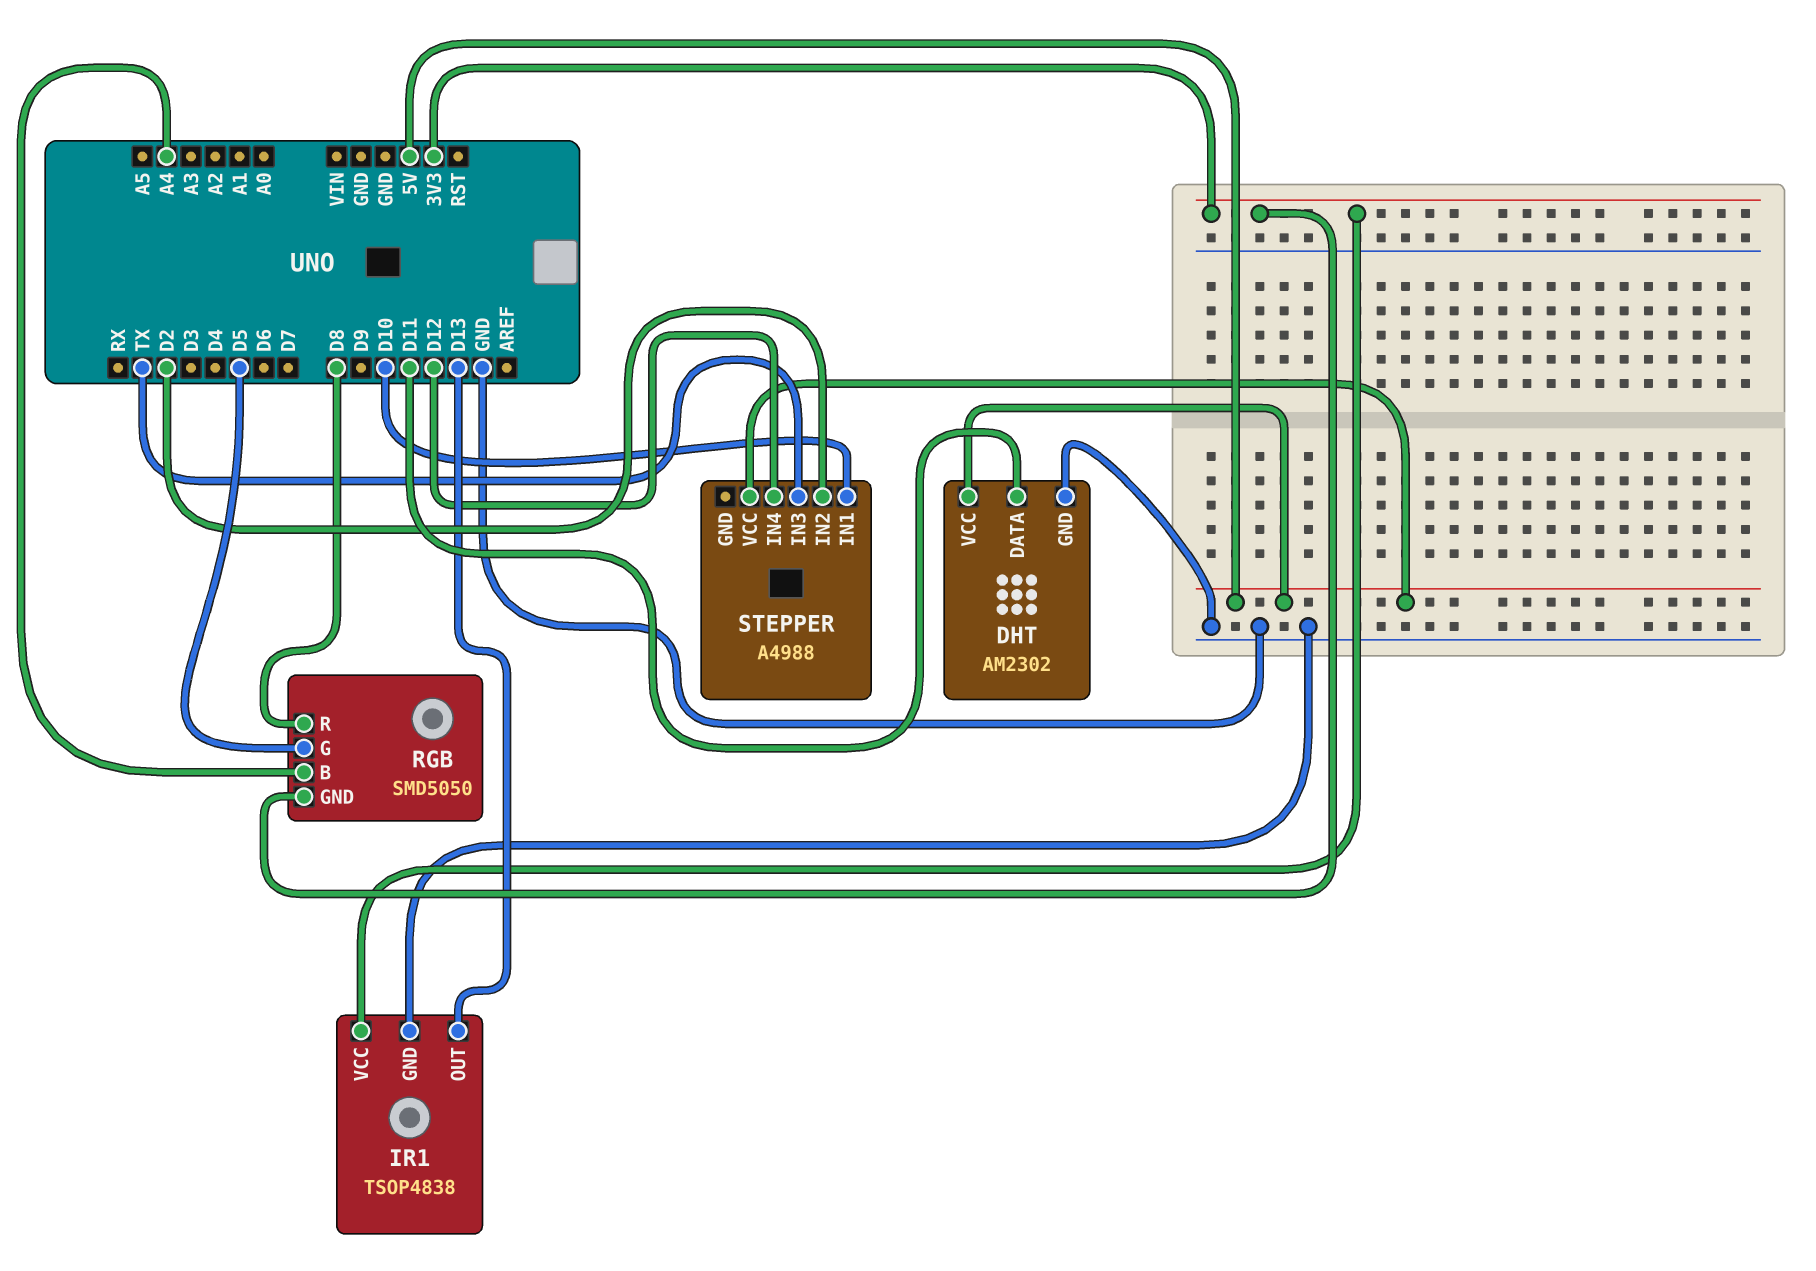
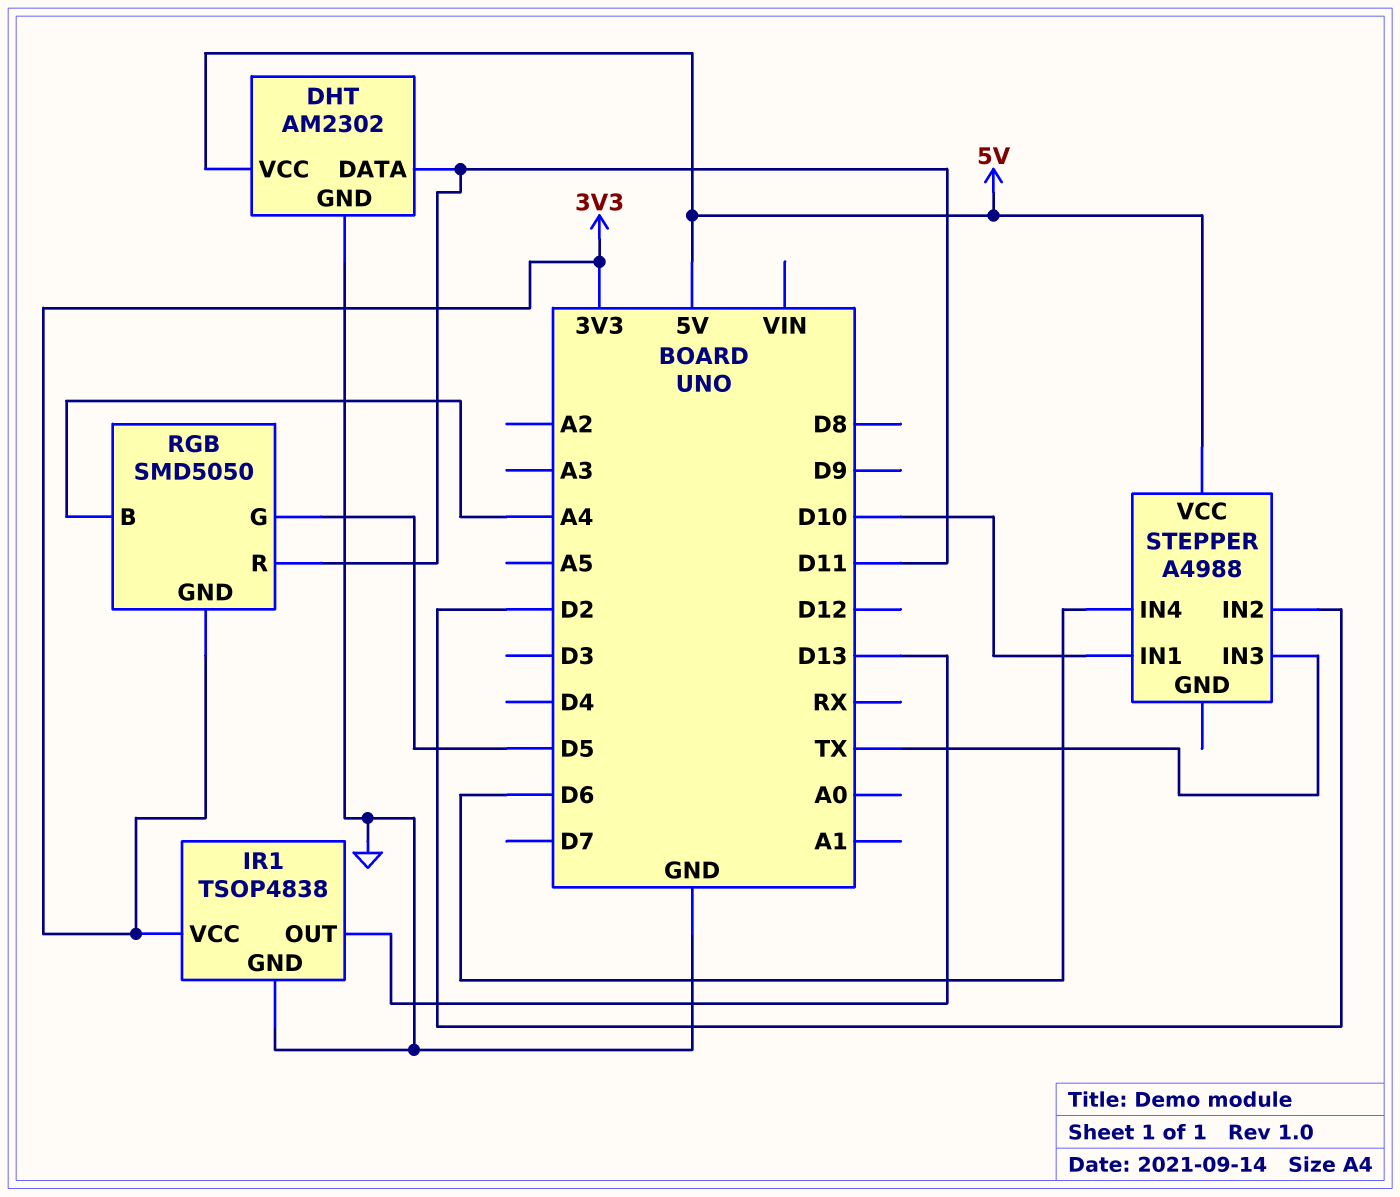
RGB pin R: D8 -> D11
STEPPER pin IN4: D12 -> D6

